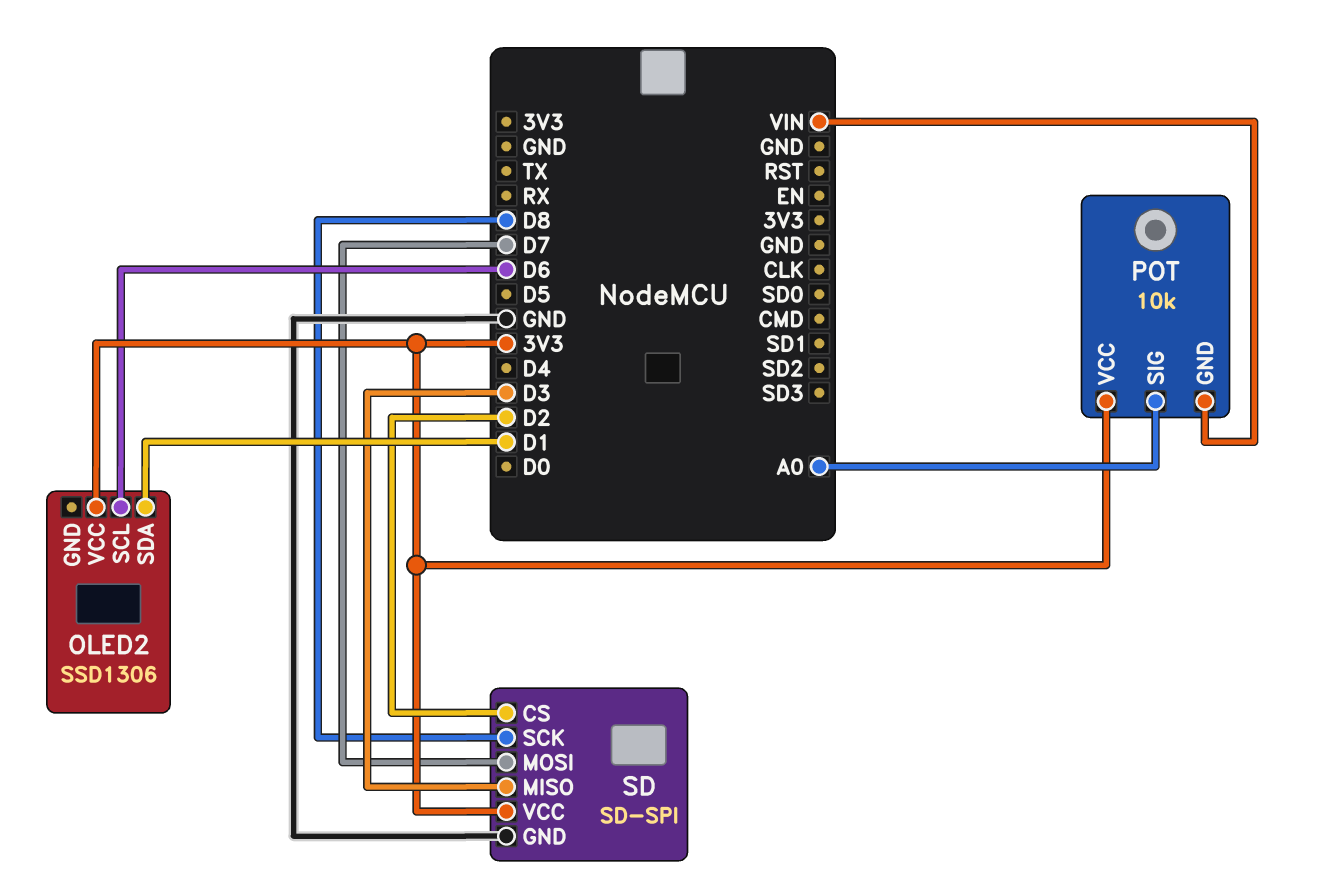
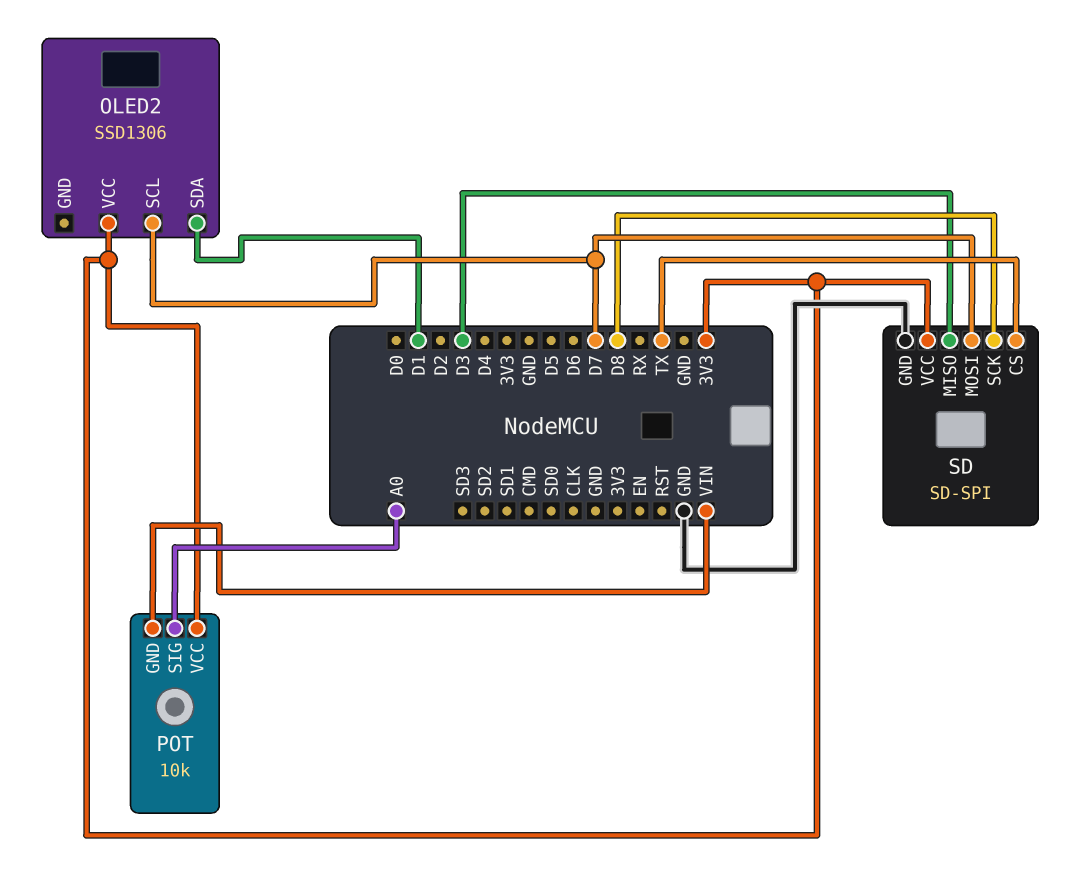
OLED2 pin SCL: D6 -> D7
SD pin CS: D2 -> TX

